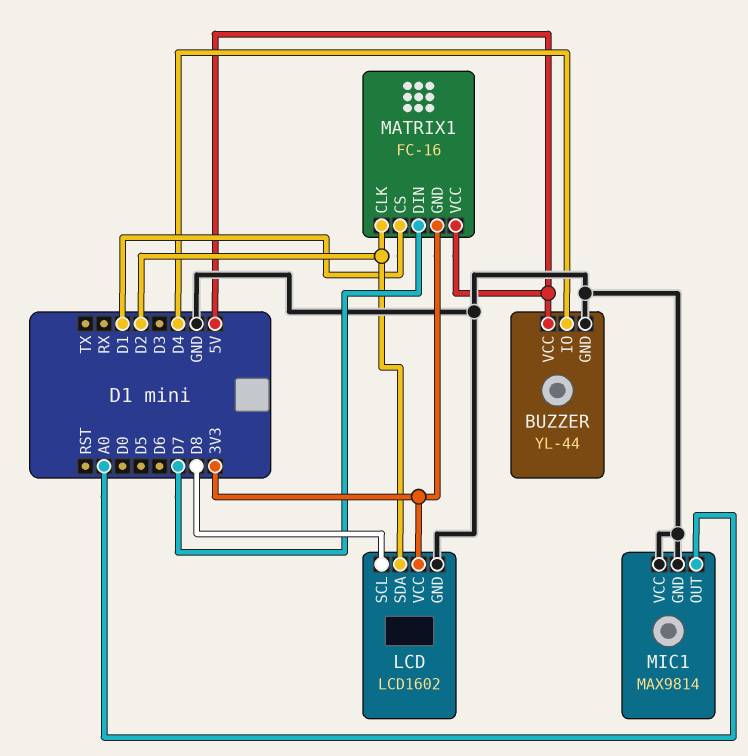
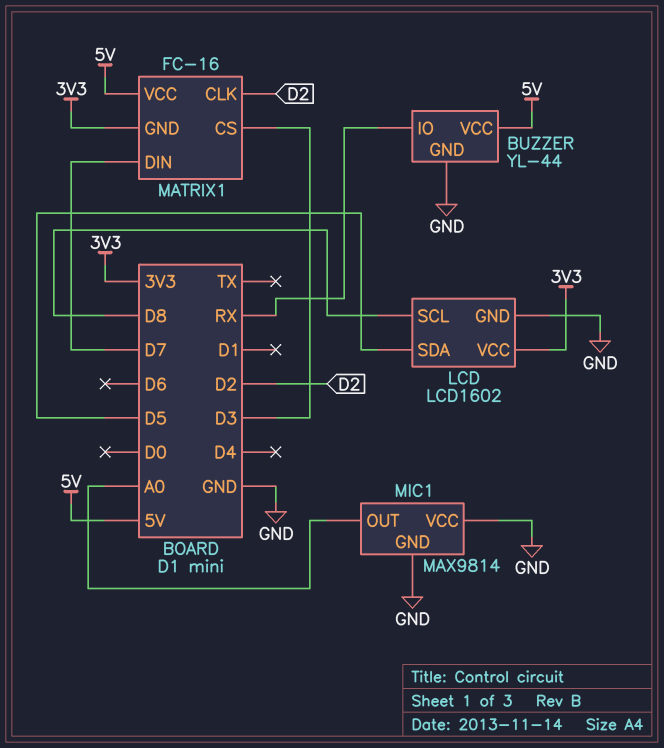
BUZZER pin IO: D4 -> RX
LCD pin SDA: D2 -> D5
MATRIX1 pin CS: D1 -> D3

